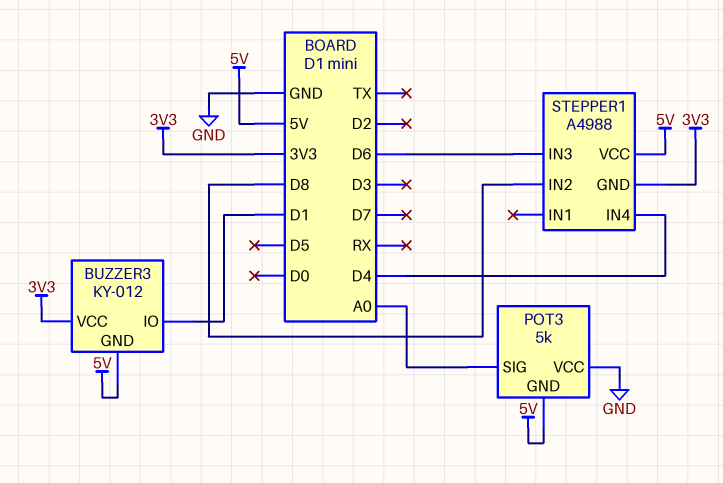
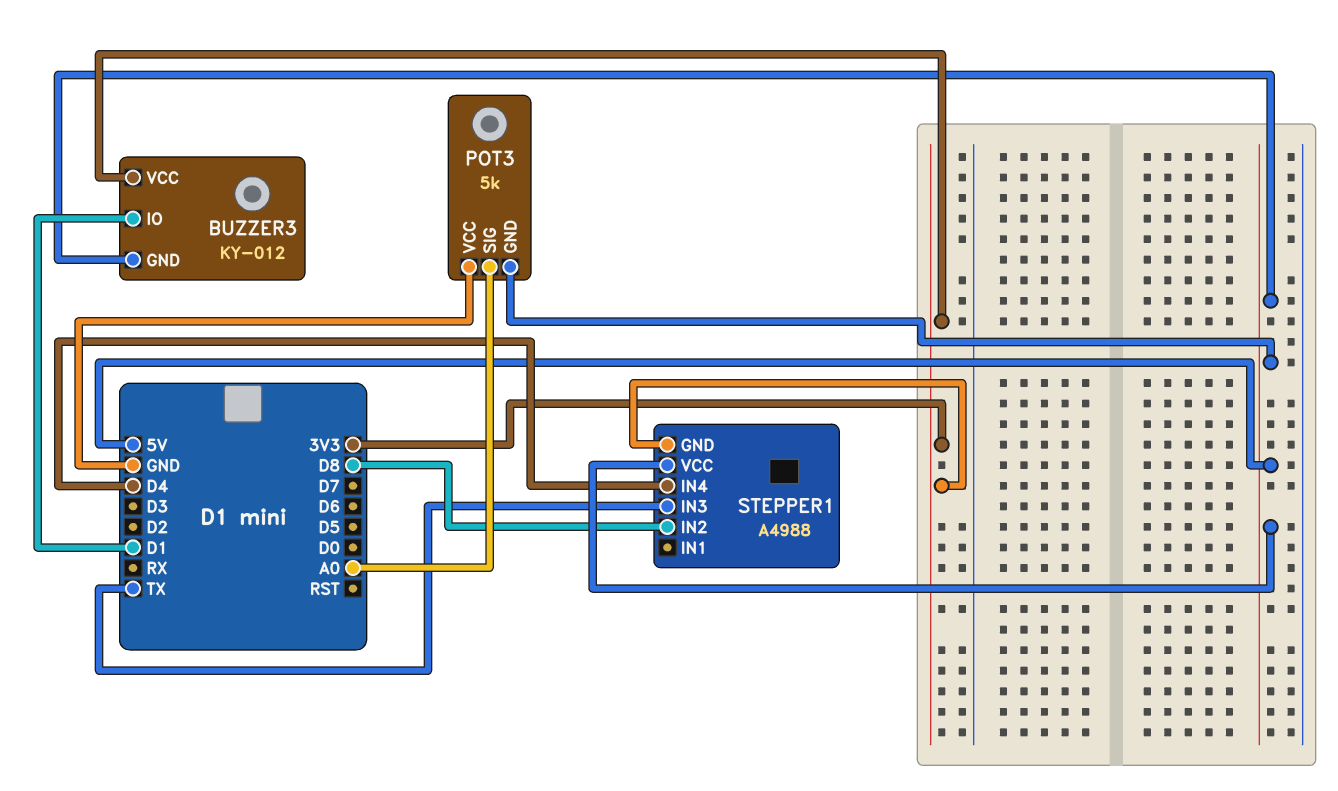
STEPPER1 pin IN3: D6 -> TX

